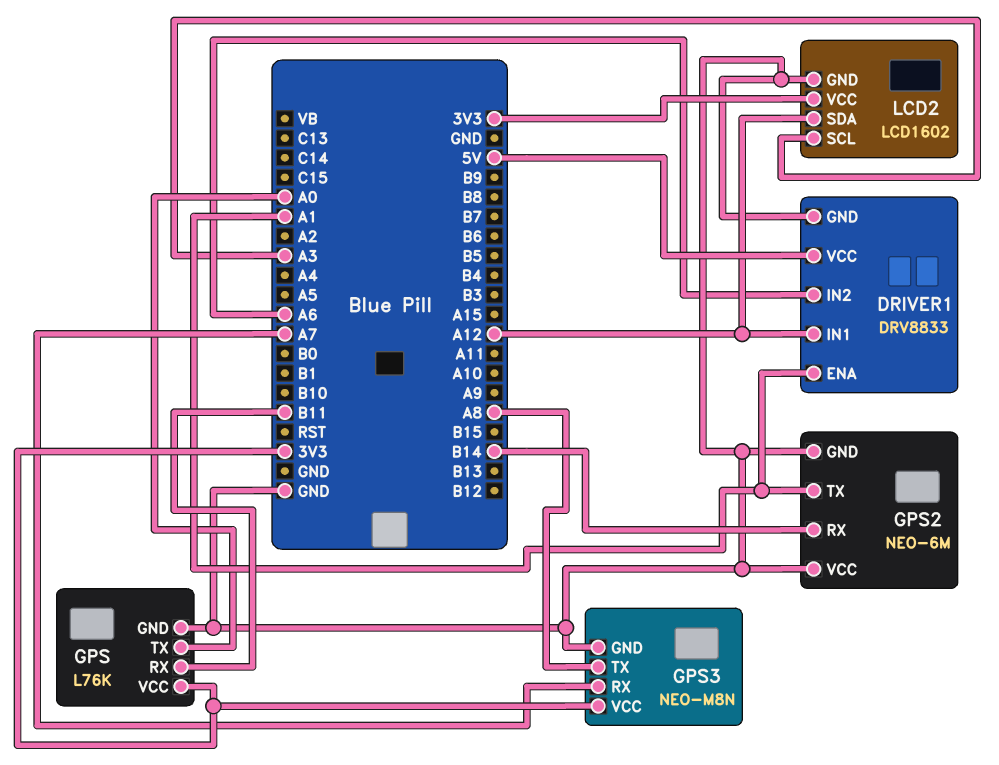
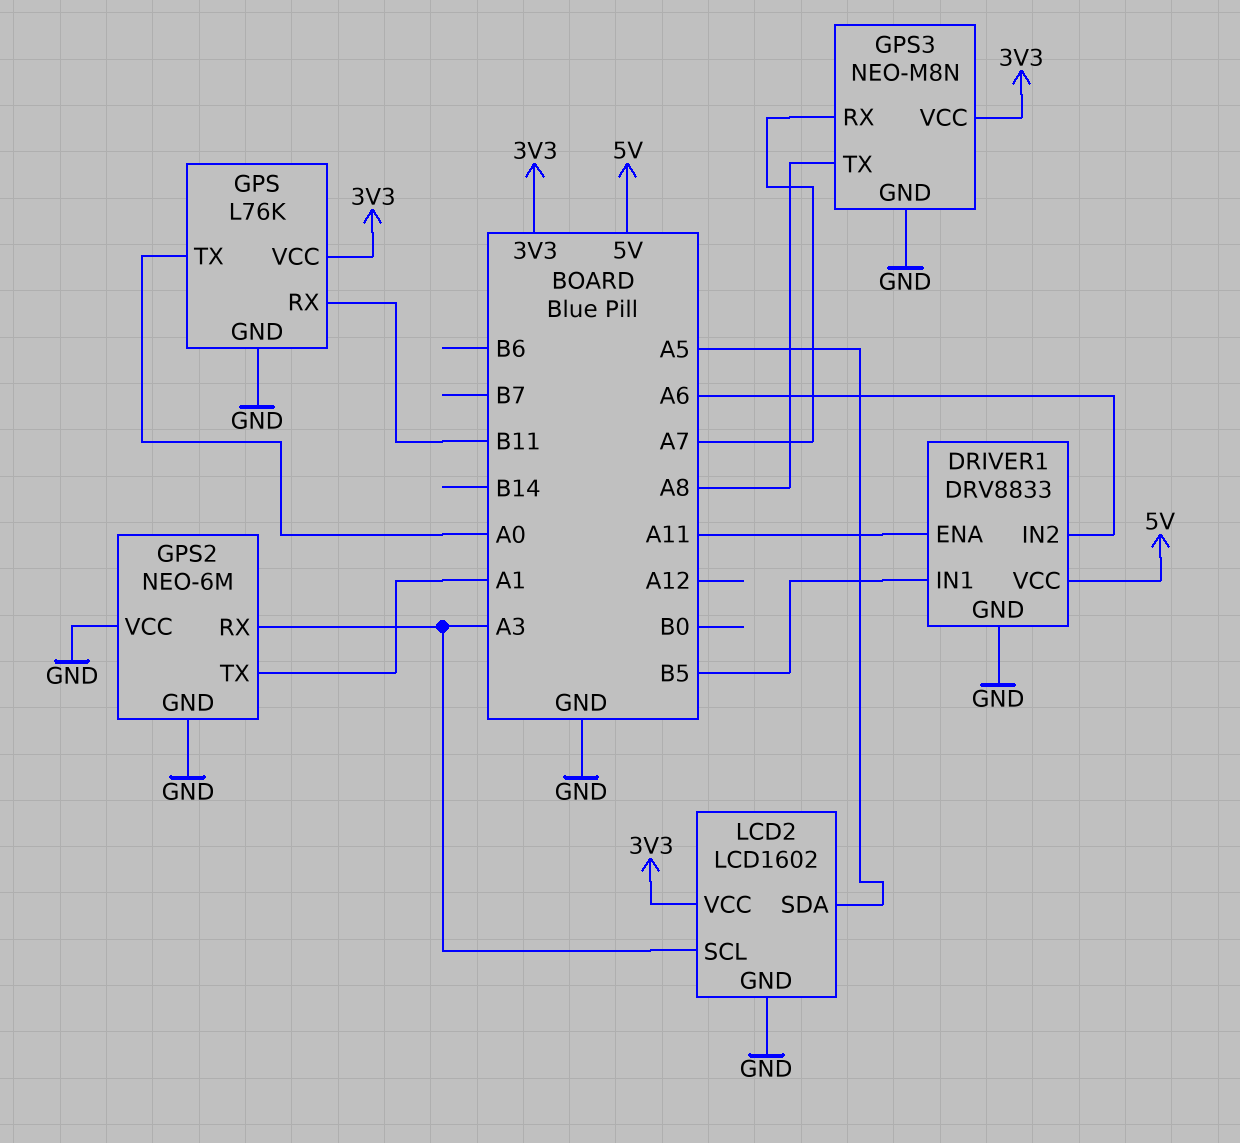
DRIVER1 pin ENA: A1 -> A11
DRIVER1 pin IN1: A12 -> B5
GPS2 pin RX: B14 -> A3
LCD2 pin SDA: A12 -> A5

